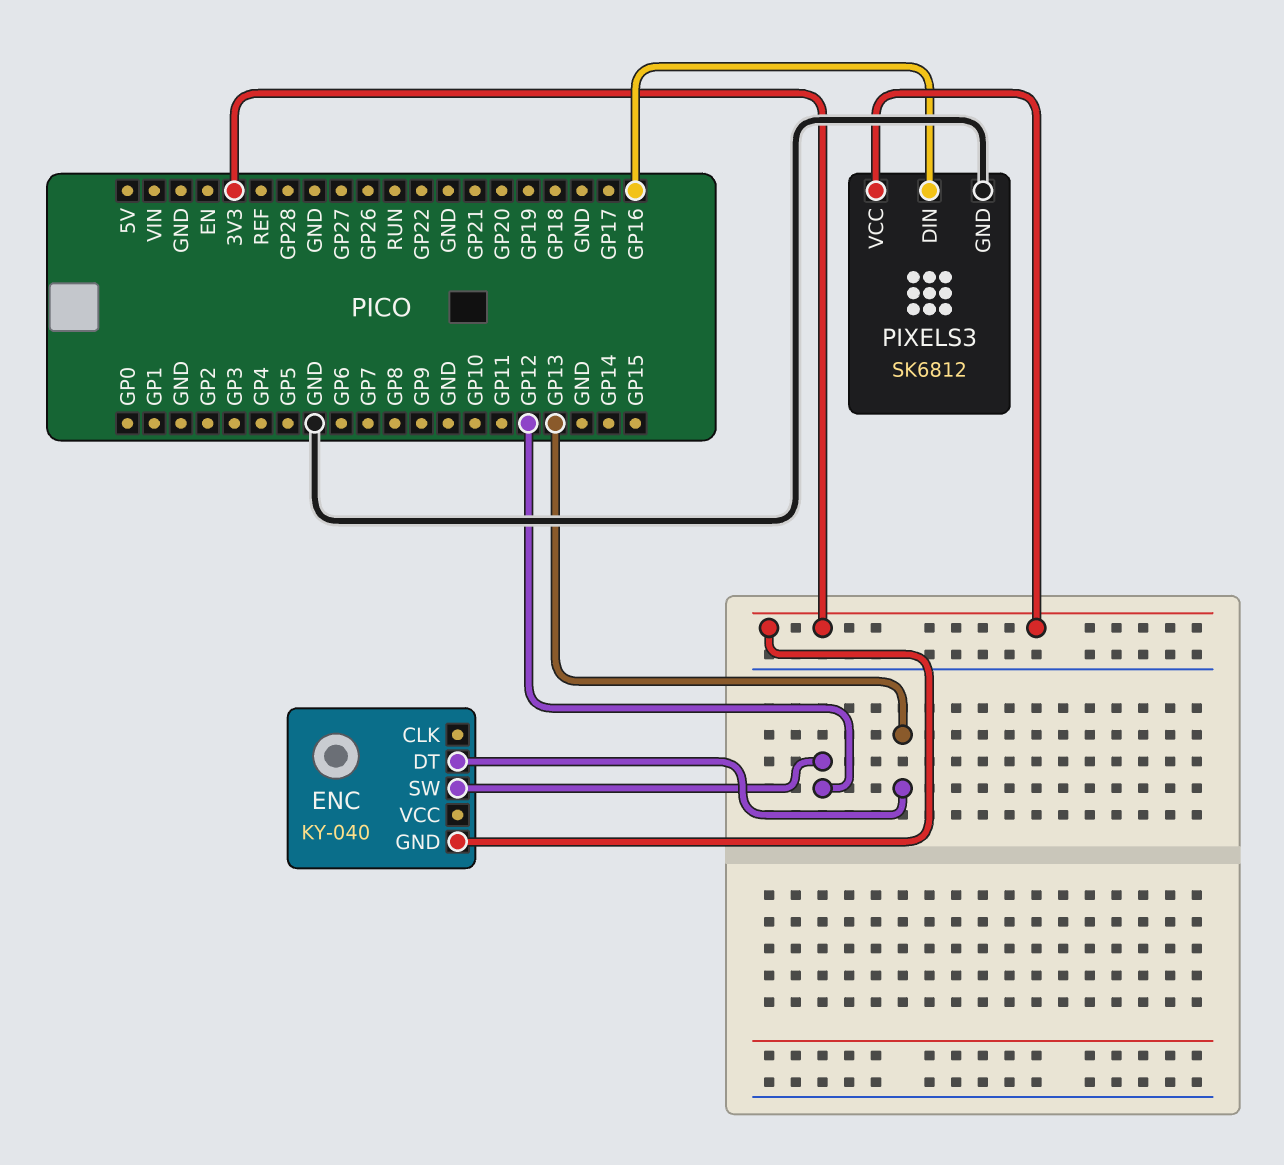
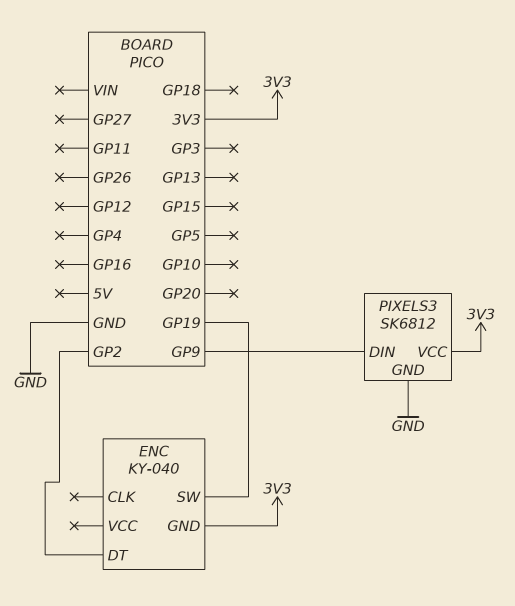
ENC pin DT: GP13 -> GP2
ENC pin SW: GP12 -> GP19
PIXELS3 pin DIN: GP16 -> GP9

